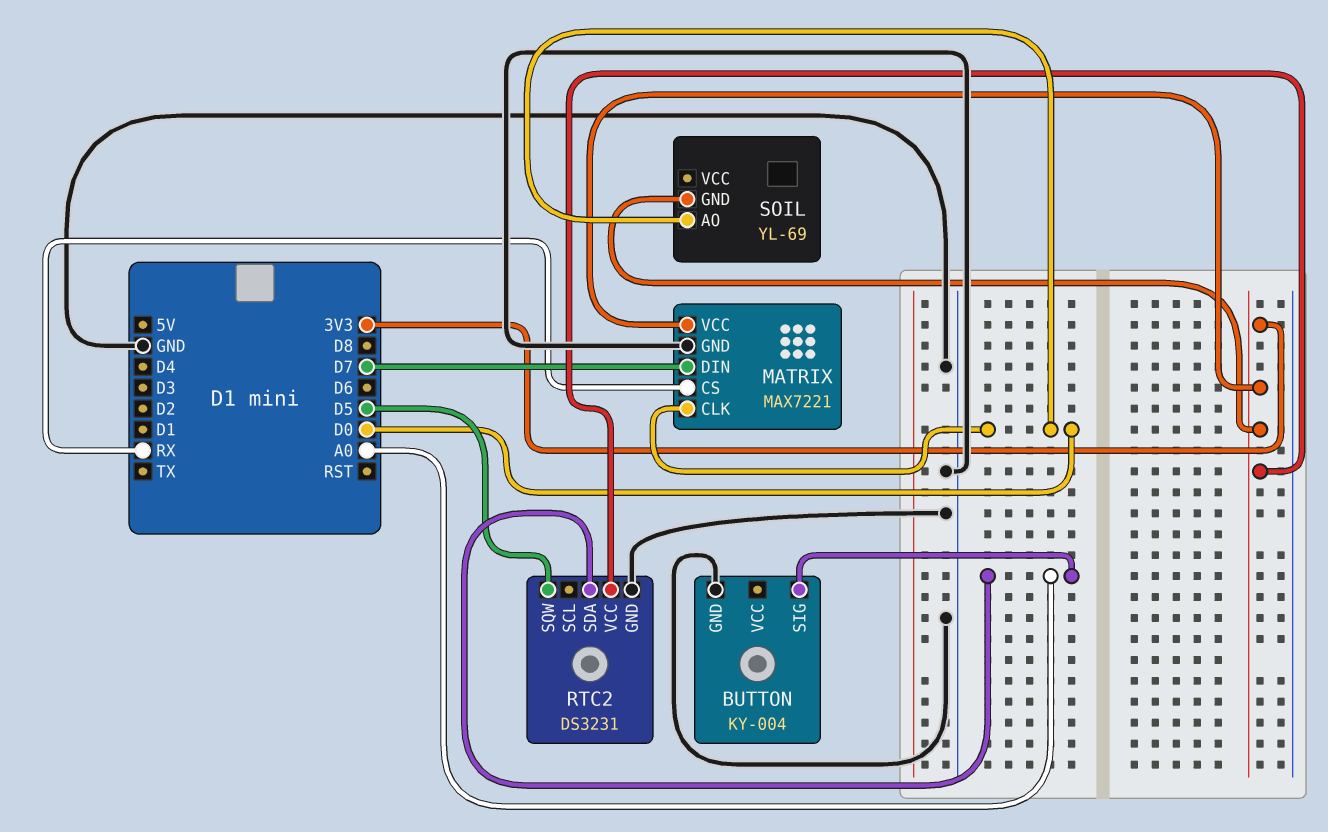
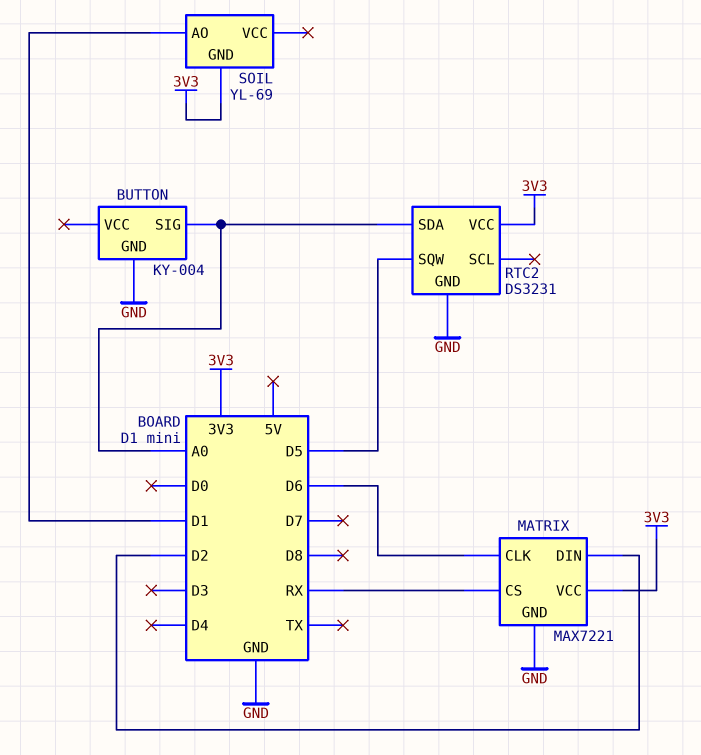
MATRIX pin CLK: D0 -> D6
MATRIX pin DIN: D7 -> D2
SOIL pin AO: D0 -> D1

